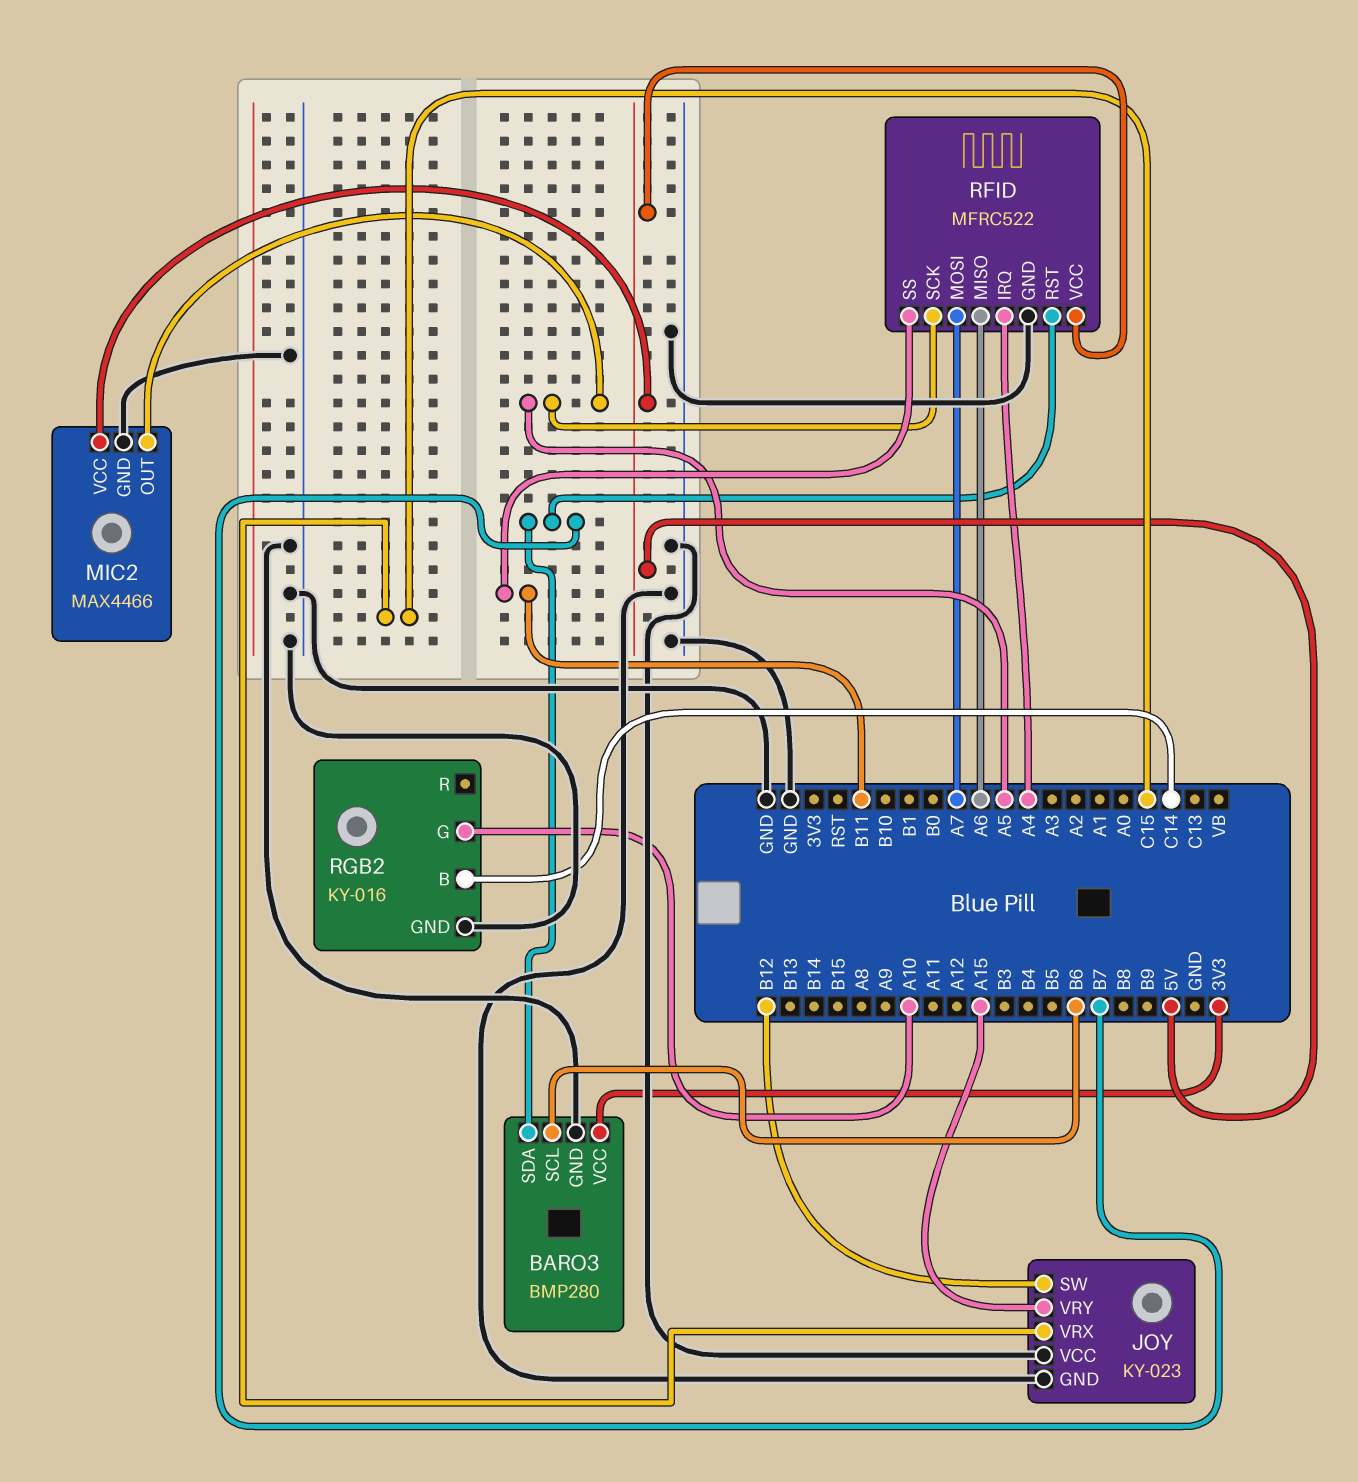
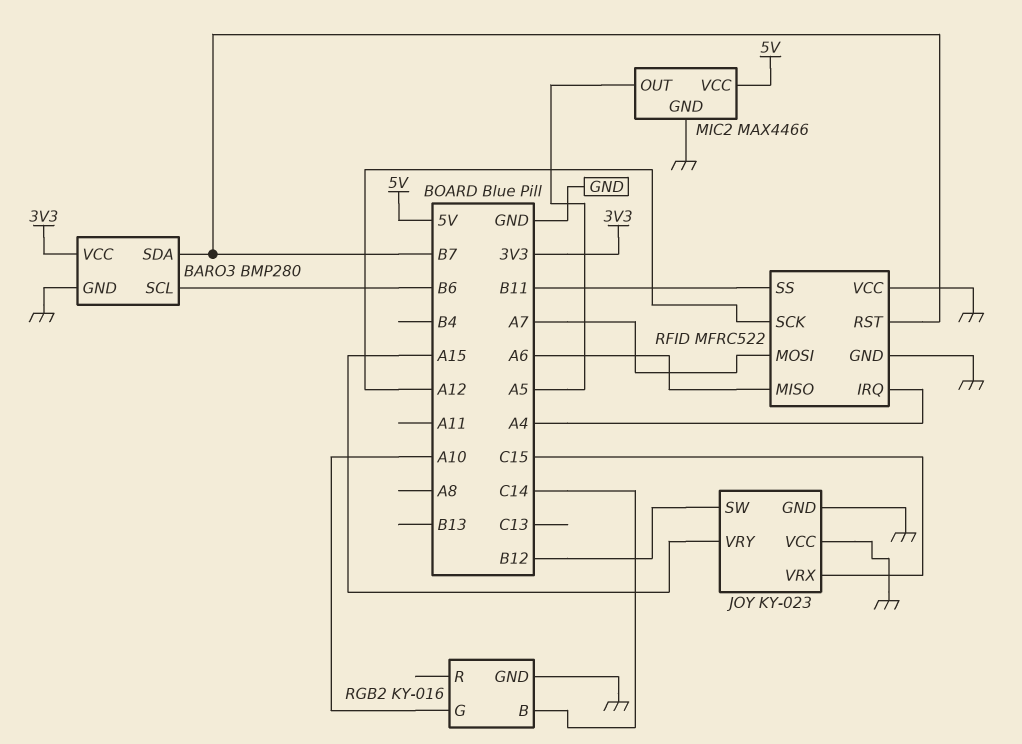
RFID pin SCK: A5 -> A12
RFID pin VCC: 5V -> GND

